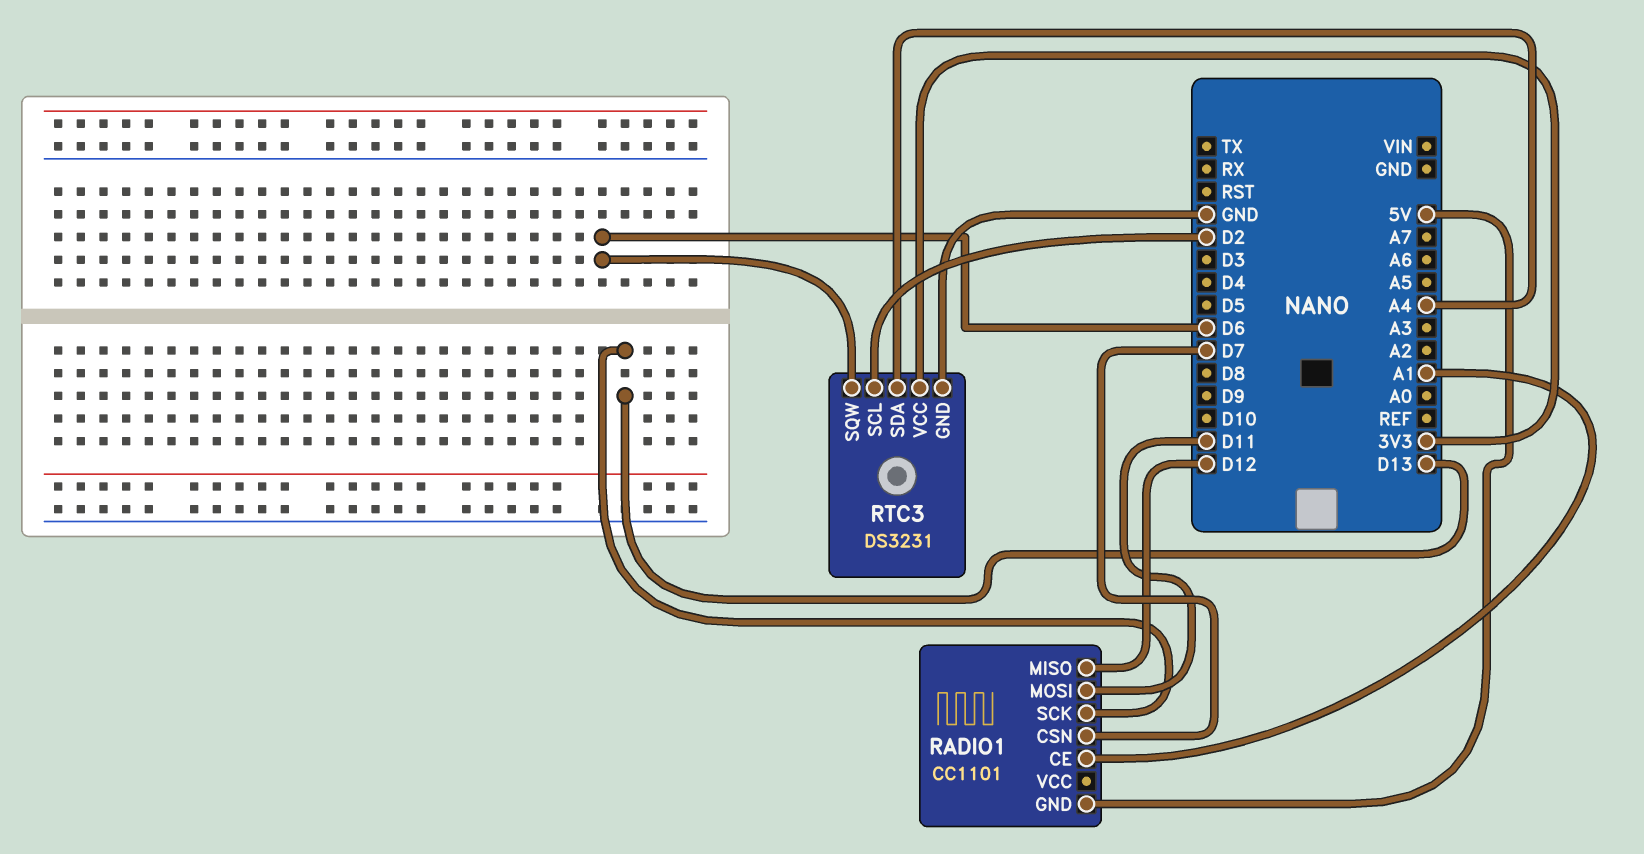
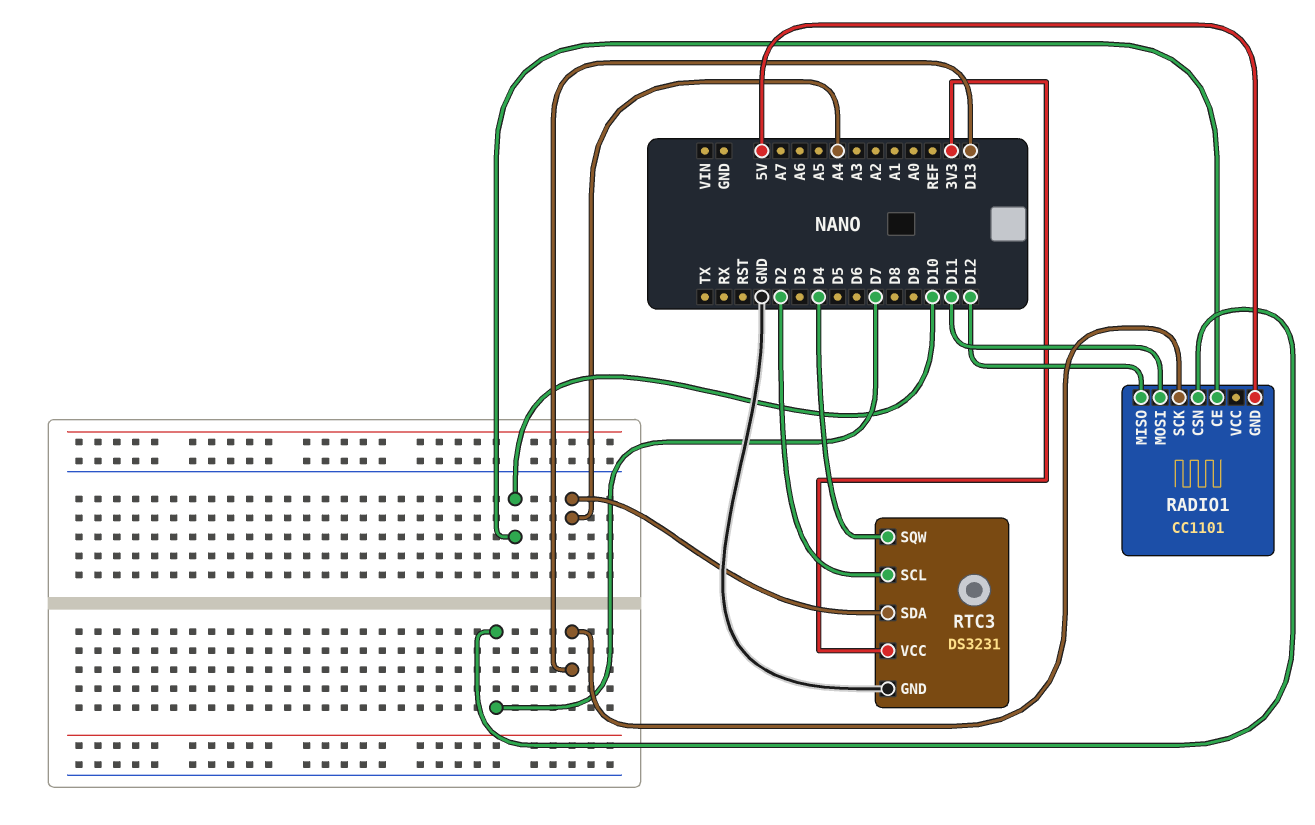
RADIO1 pin CE: A1 -> D10
RTC3 pin SQW: D6 -> D4

